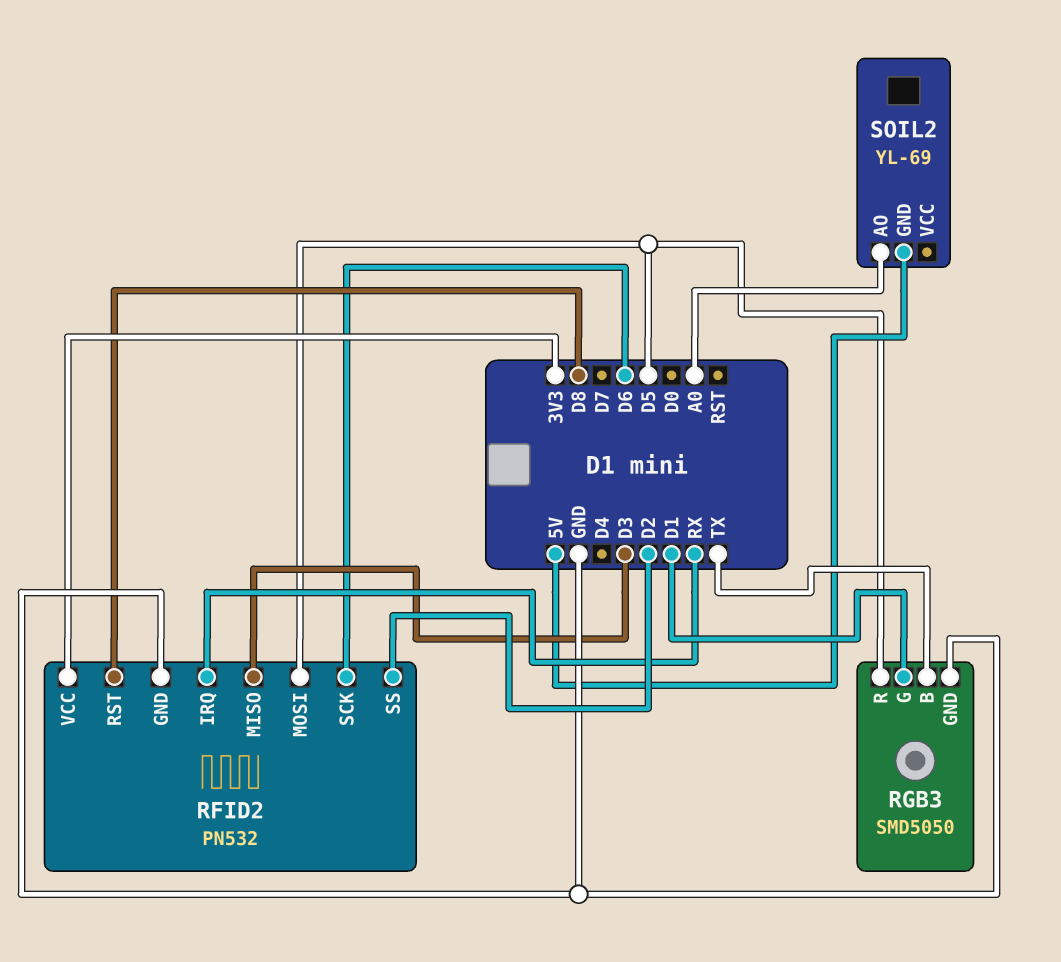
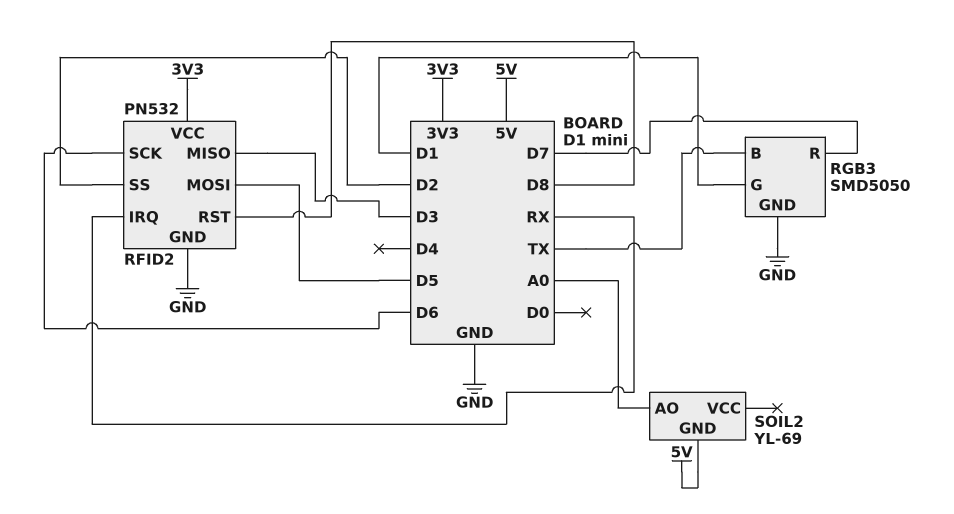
RGB3 pin R: D5 -> D7

